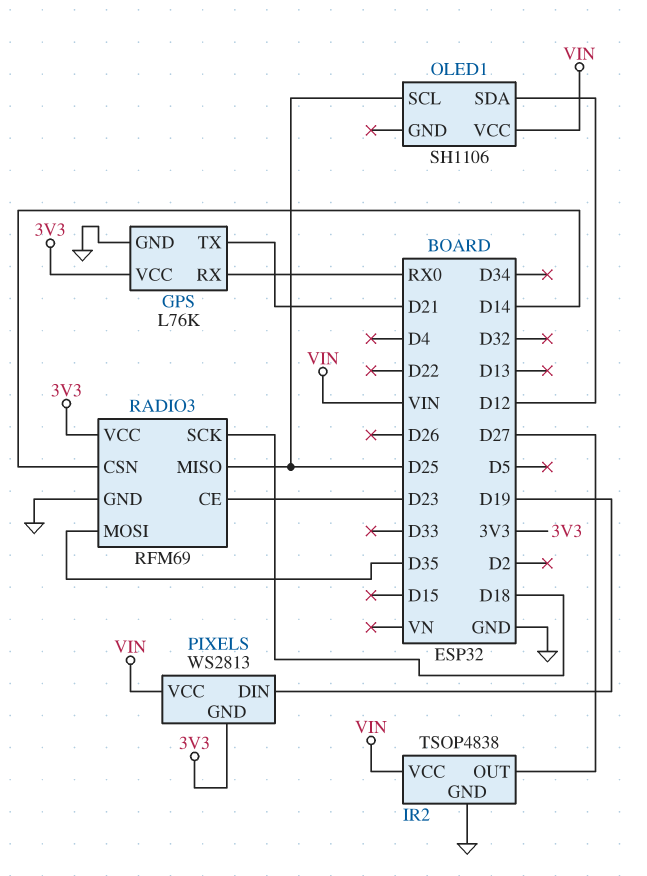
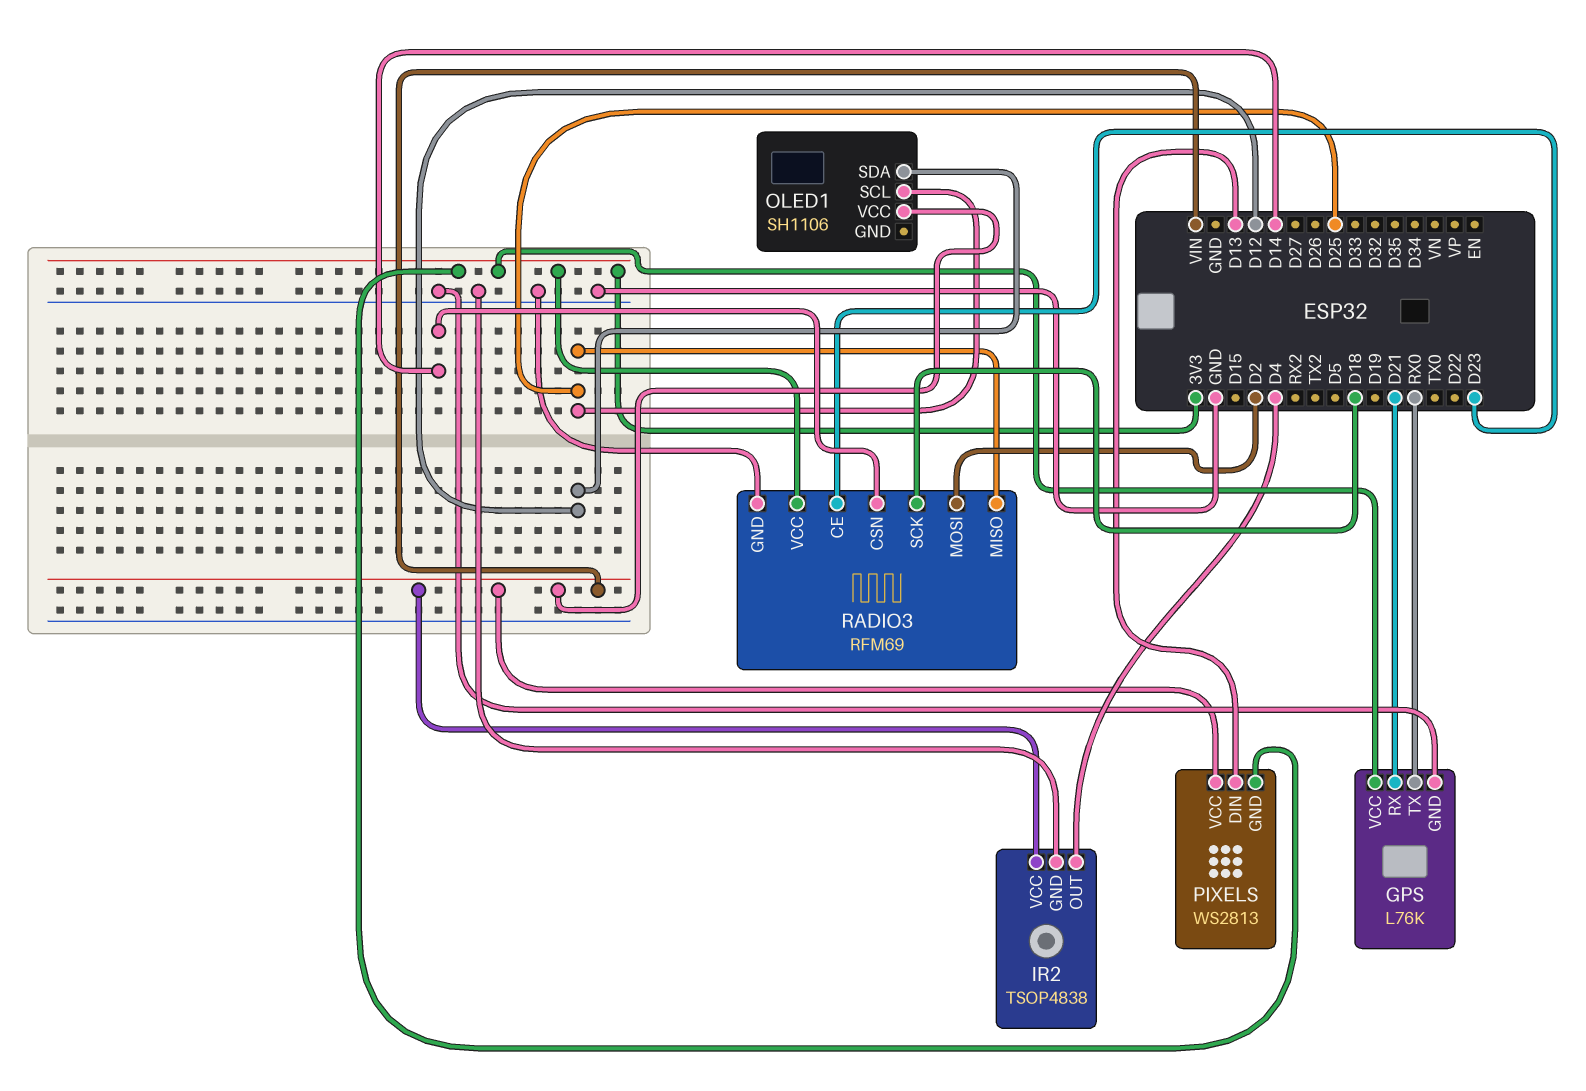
GPS pin RX: RX0 -> D21
GPS pin TX: D21 -> RX0
IR2 pin OUT: D27 -> D4
PIXELS pin DIN: D19 -> D13
RADIO3 pin MOSI: D35 -> D2

